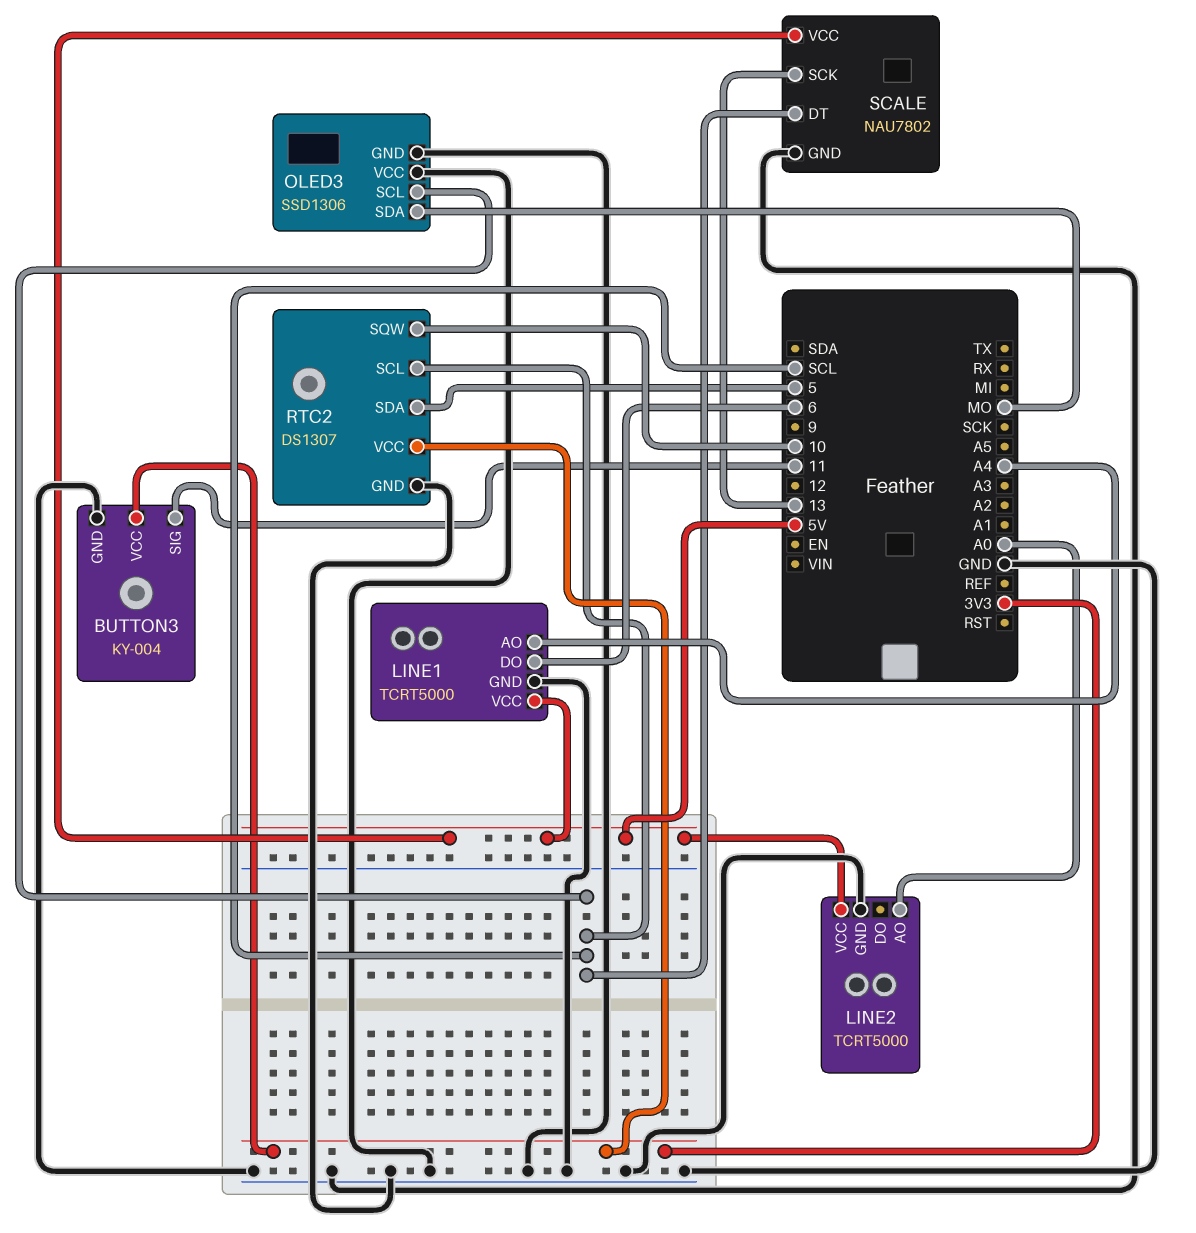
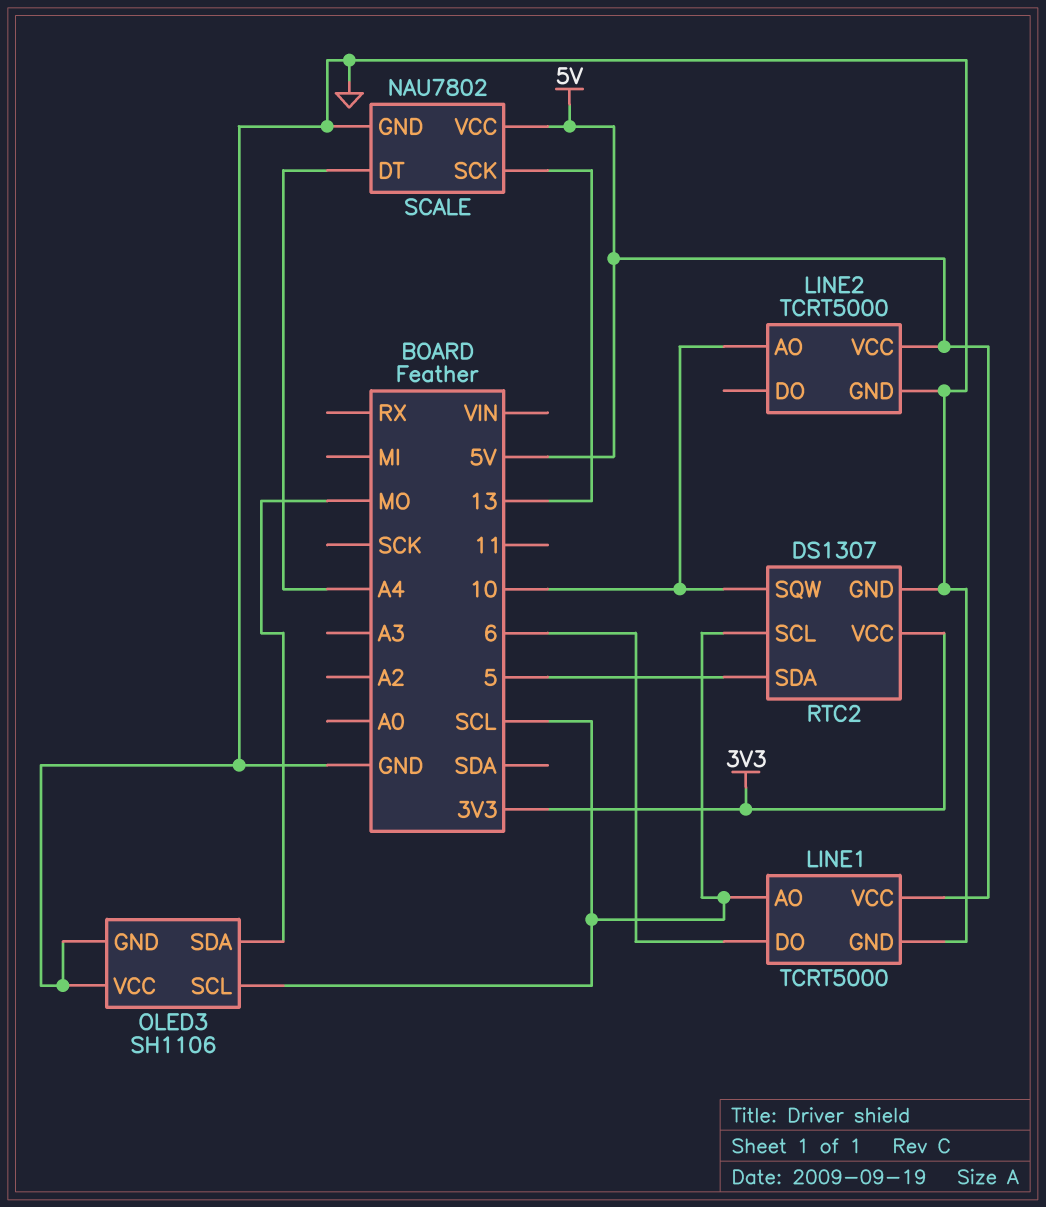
BUTTON3: KY-004 -> none
BUTTON3 pin GND: GND -> none
BUTTON3 pin SIG: 11 -> none
BUTTON3 pin VCC: 3V3 -> none
LINE1 pin AO: A4 -> SCL
LINE2 pin AO: A0 -> 10
OLED3: SSD1306 -> SH1106
SCALE pin DT: SCL -> A4

